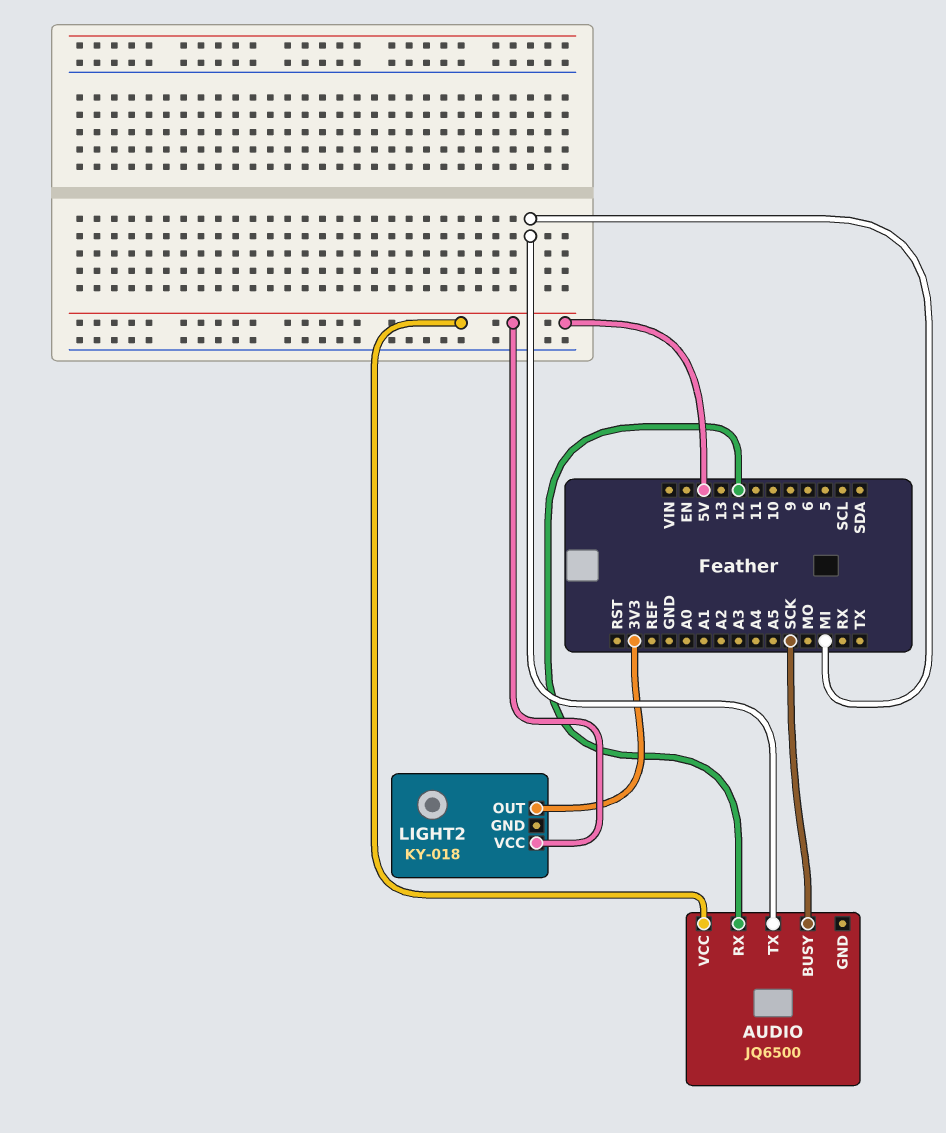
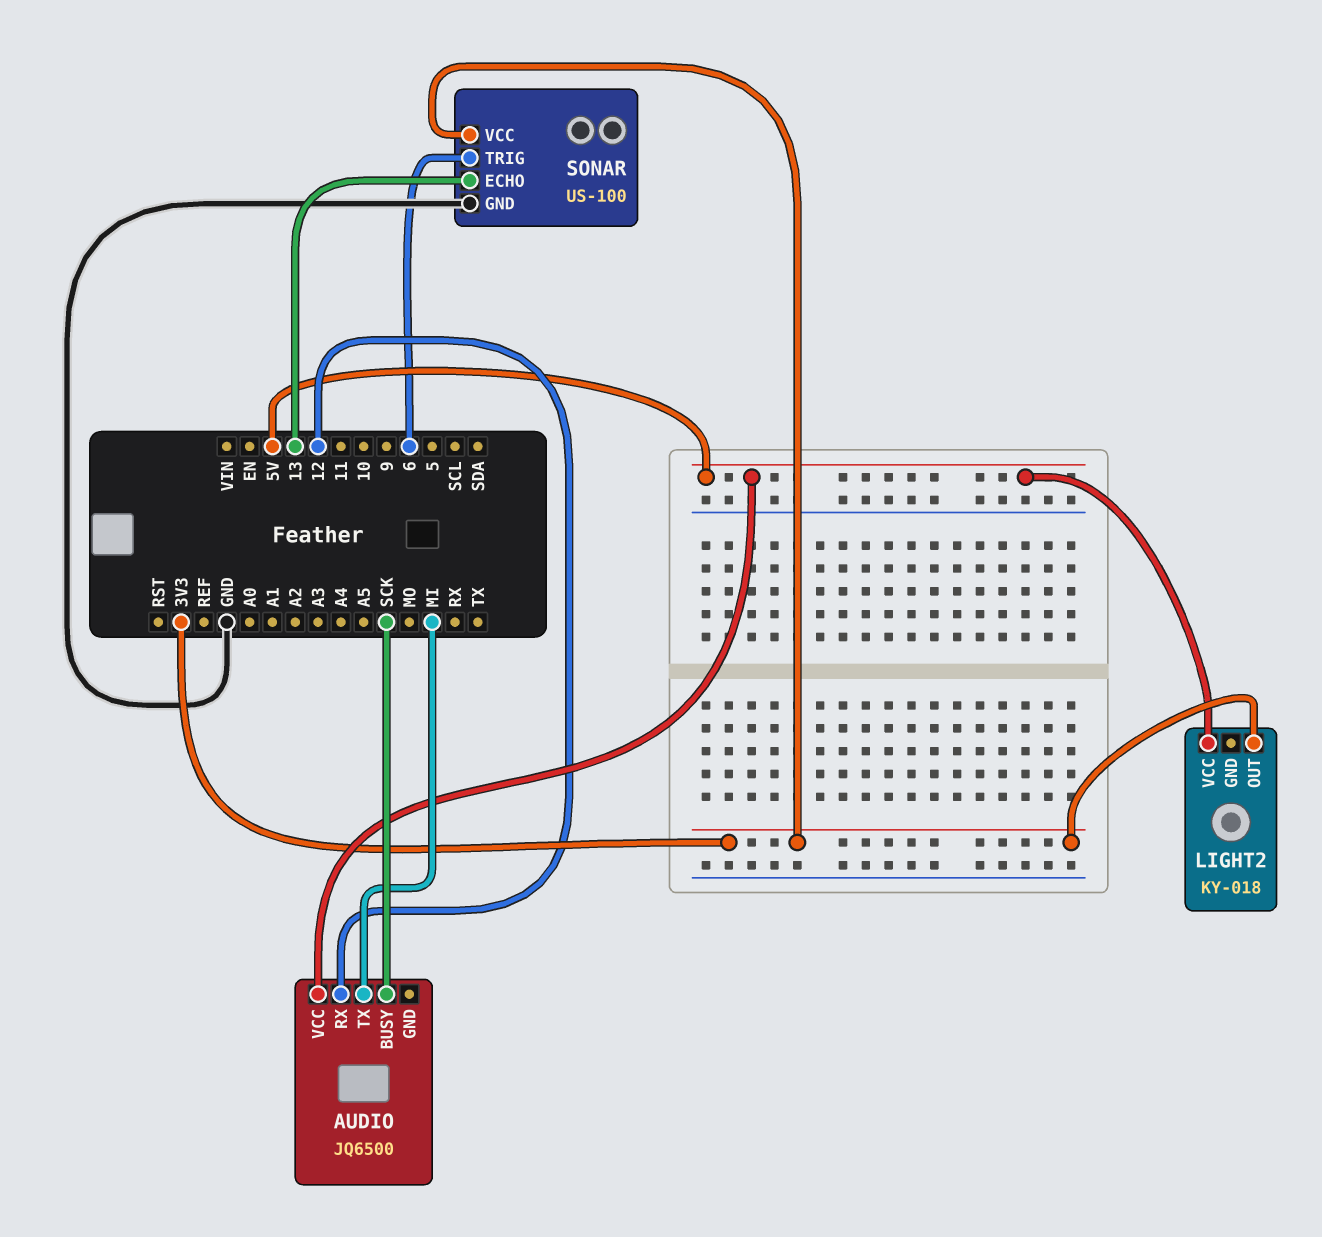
SONAR: none -> US-100
SONAR pin ECHO: none -> 13
SONAR pin GND: none -> GND
SONAR pin TRIG: none -> 6
SONAR pin VCC: none -> 3V3

